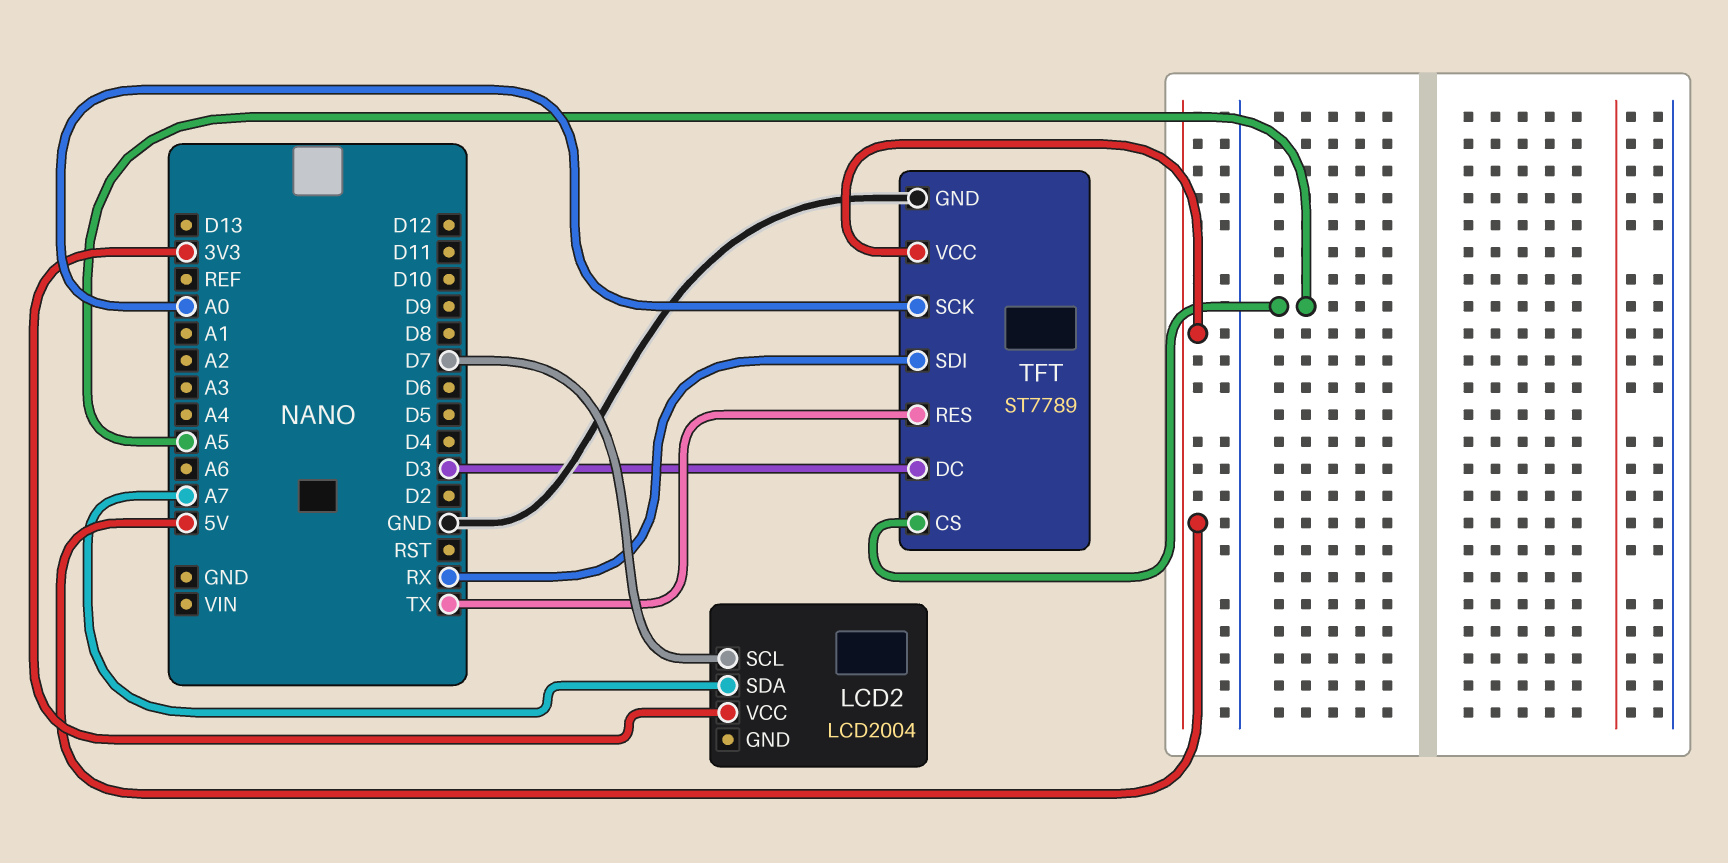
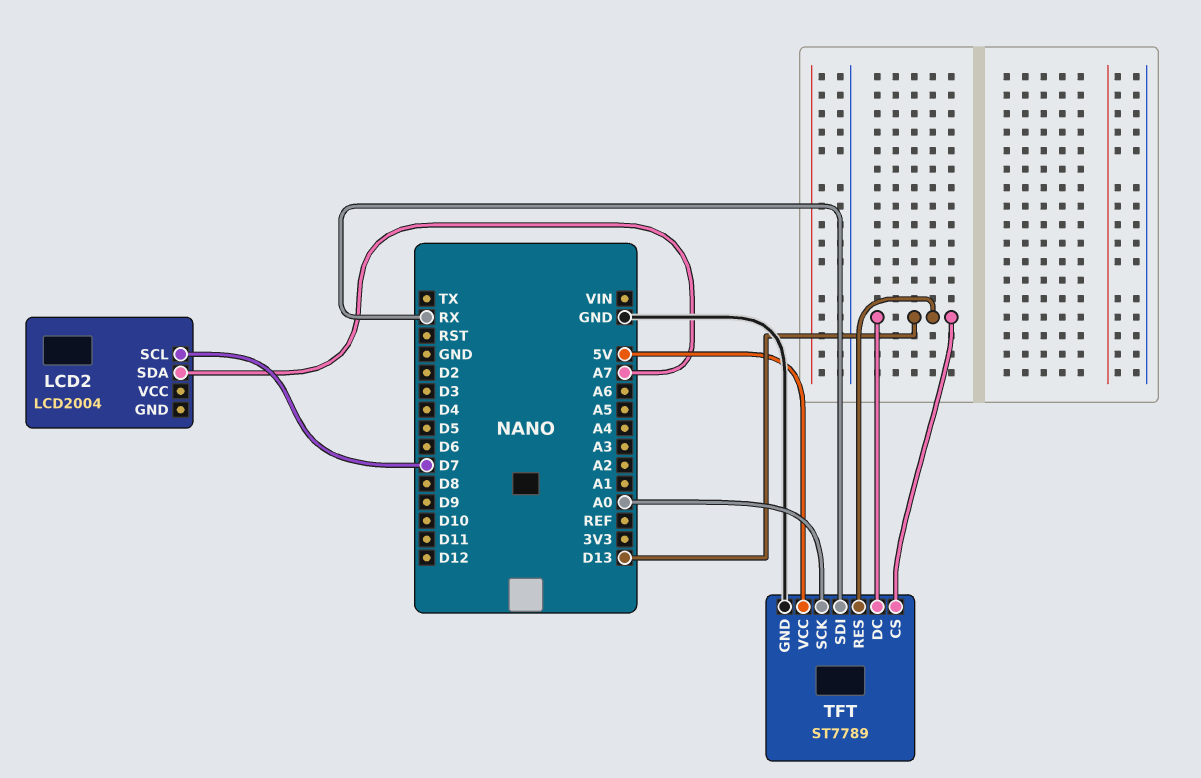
LCD2 pin VCC: 3V3 -> none
TFT pin CS: A5 -> D13
TFT pin DC: D3 -> D13
TFT pin RES: TX -> D13

